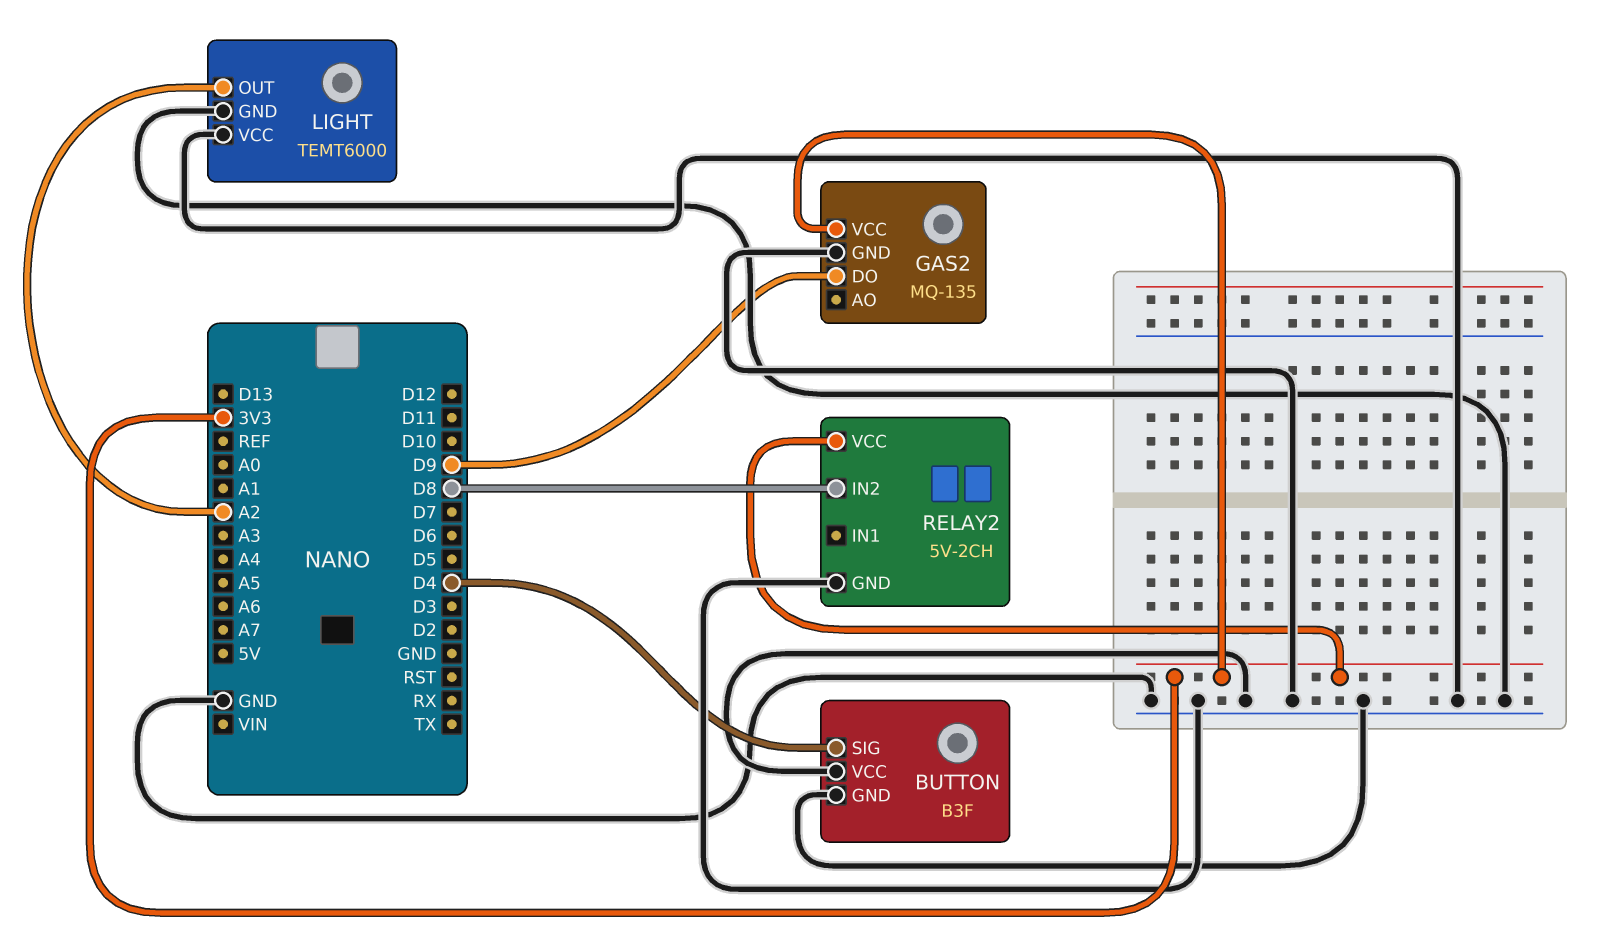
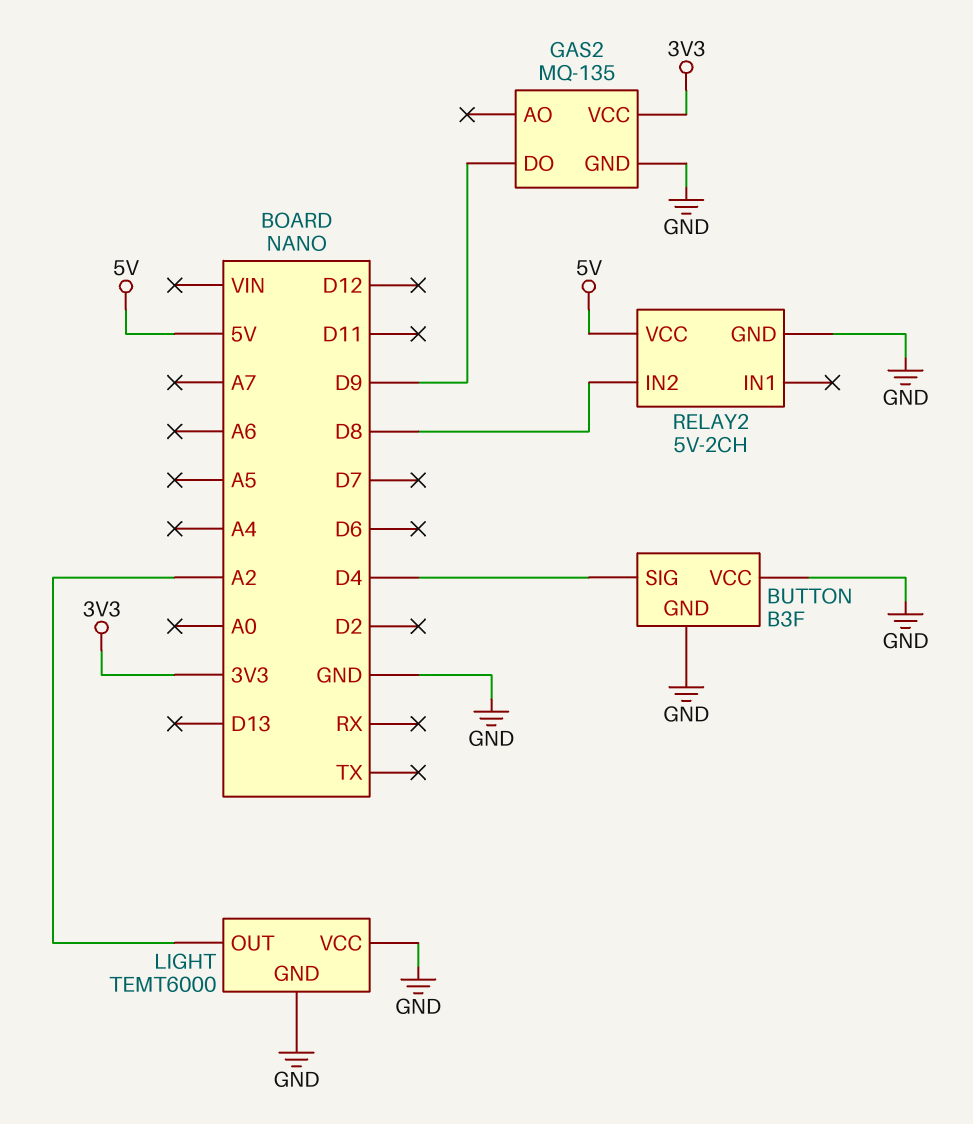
RELAY2 pin VCC: 3V3 -> 5V

